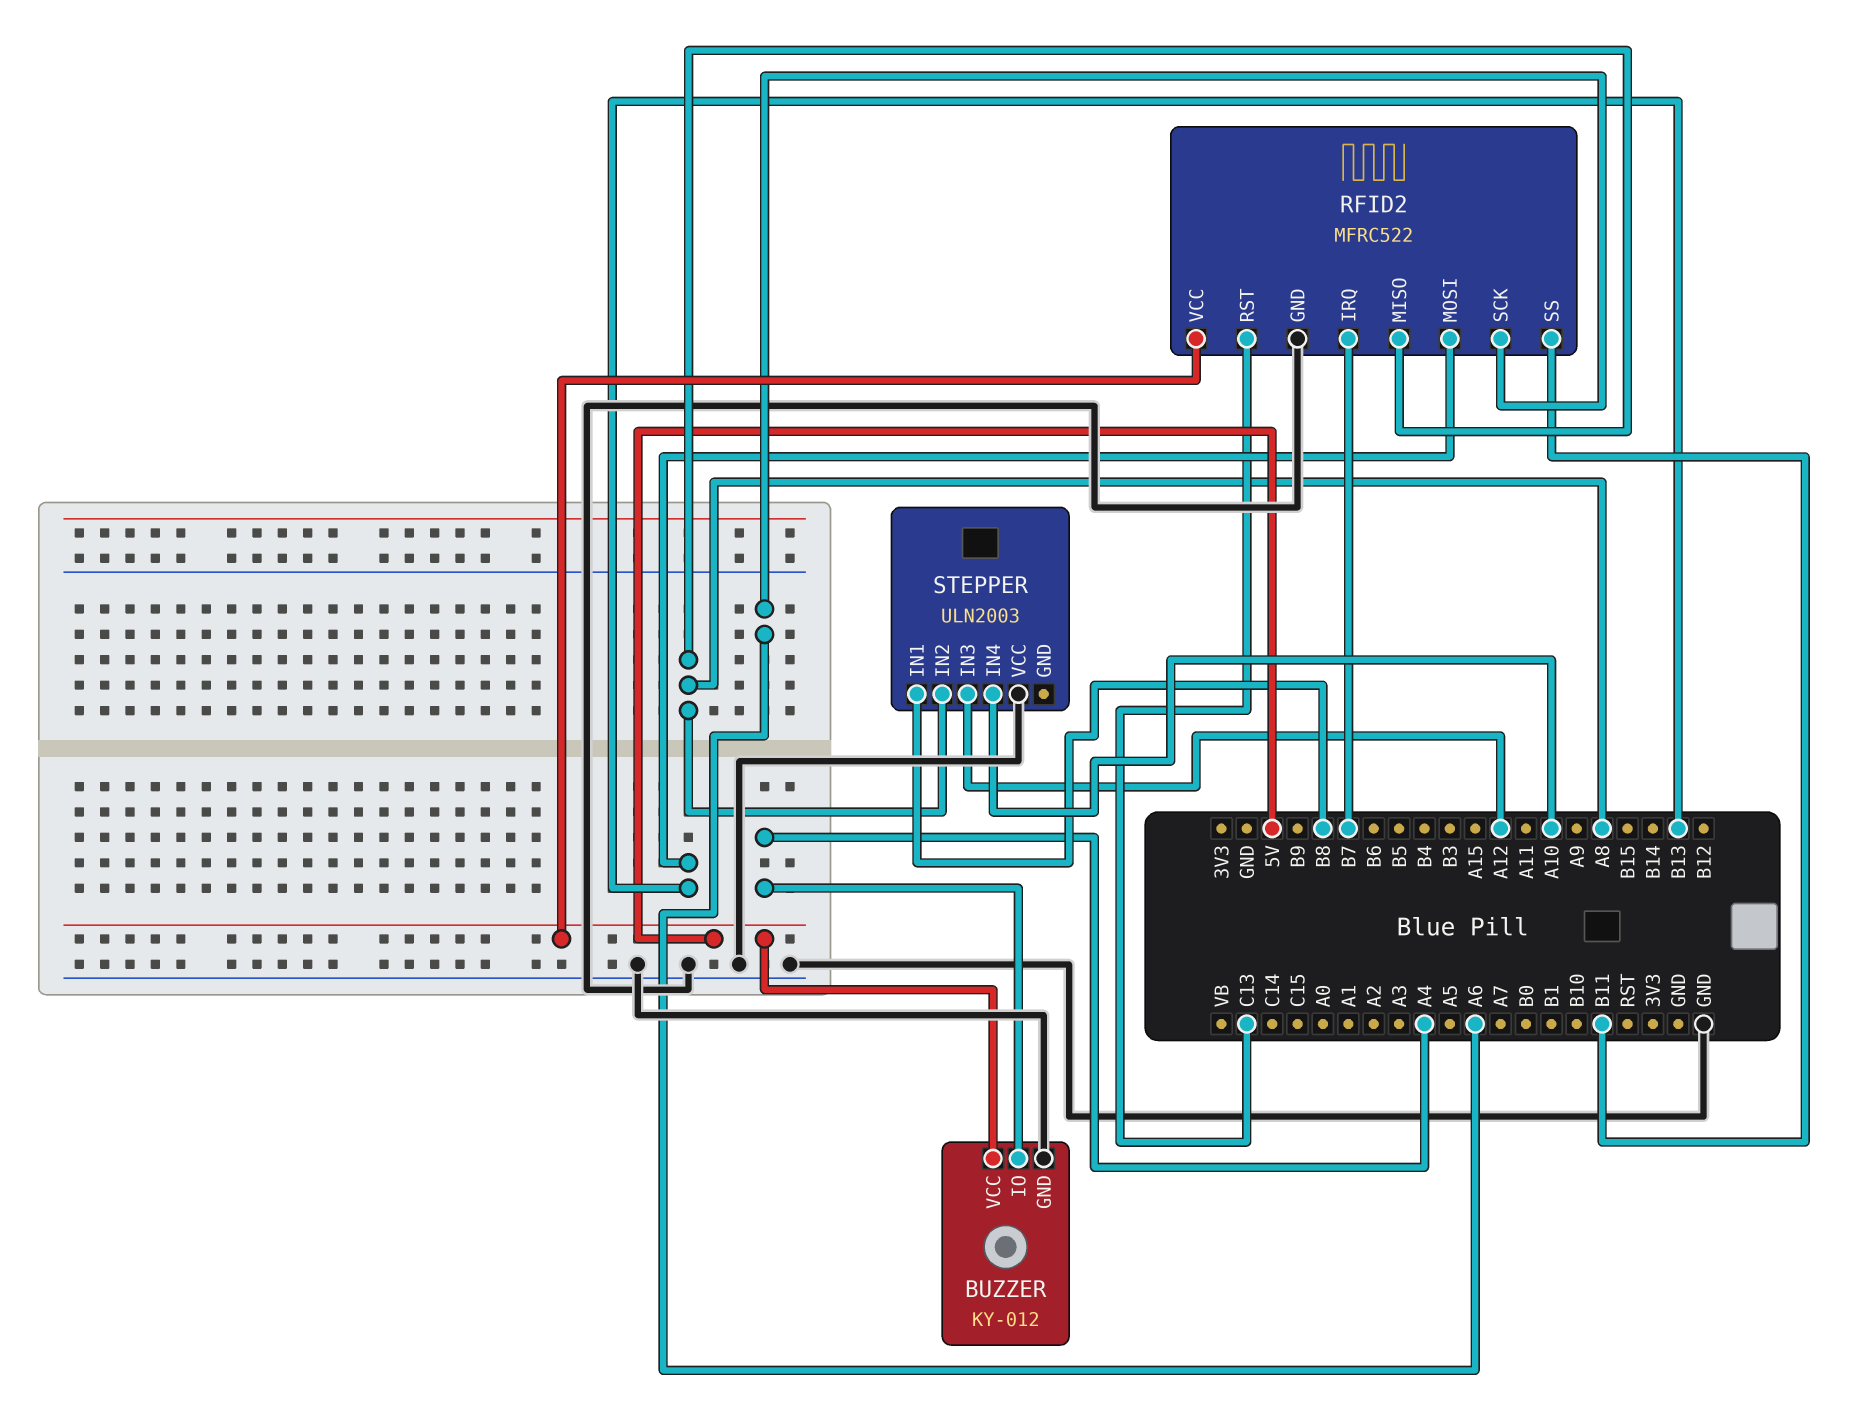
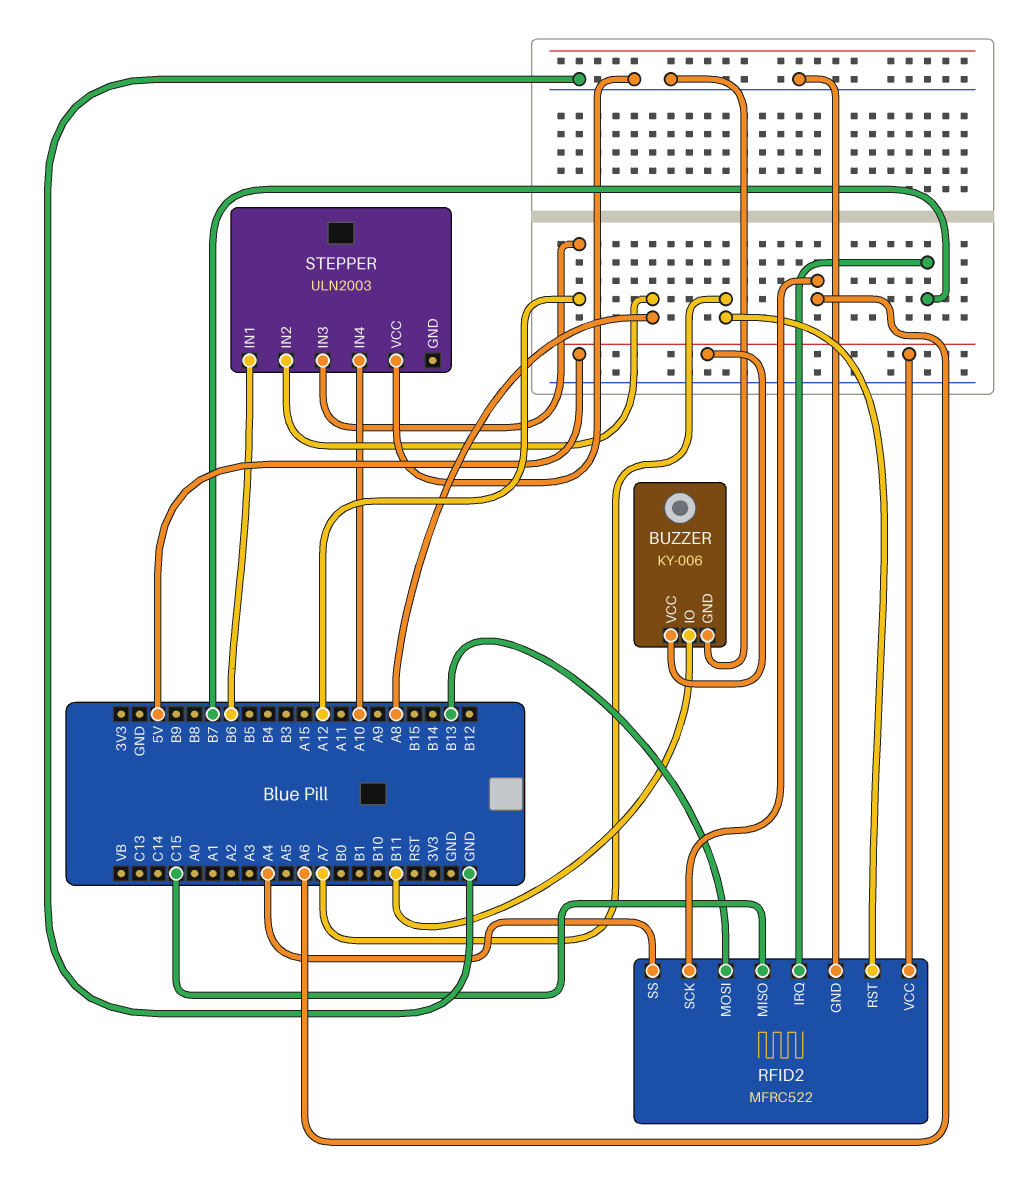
BUZZER: KY-012 -> KY-006
BUZZER pin IO: A4 -> B11
RFID2 pin MISO: A8 -> C15
RFID2 pin RST: C13 -> A7
RFID2 pin SS: B11 -> A4
STEPPER pin IN1: B8 -> B6

